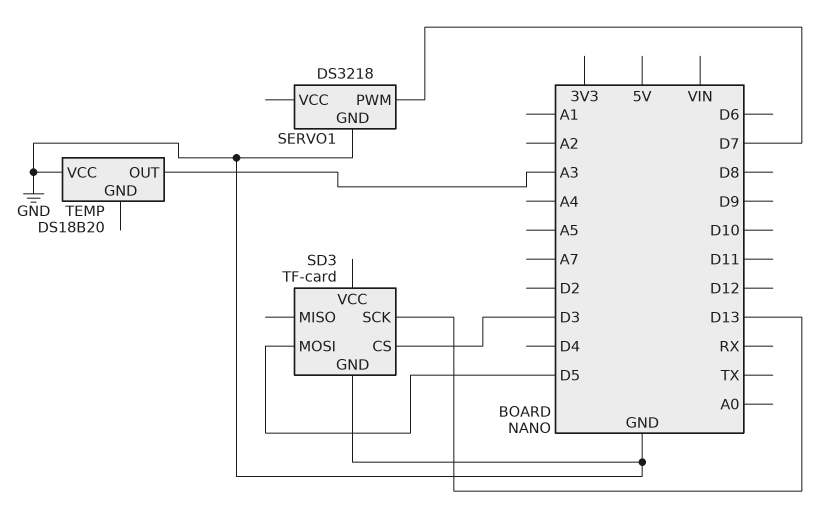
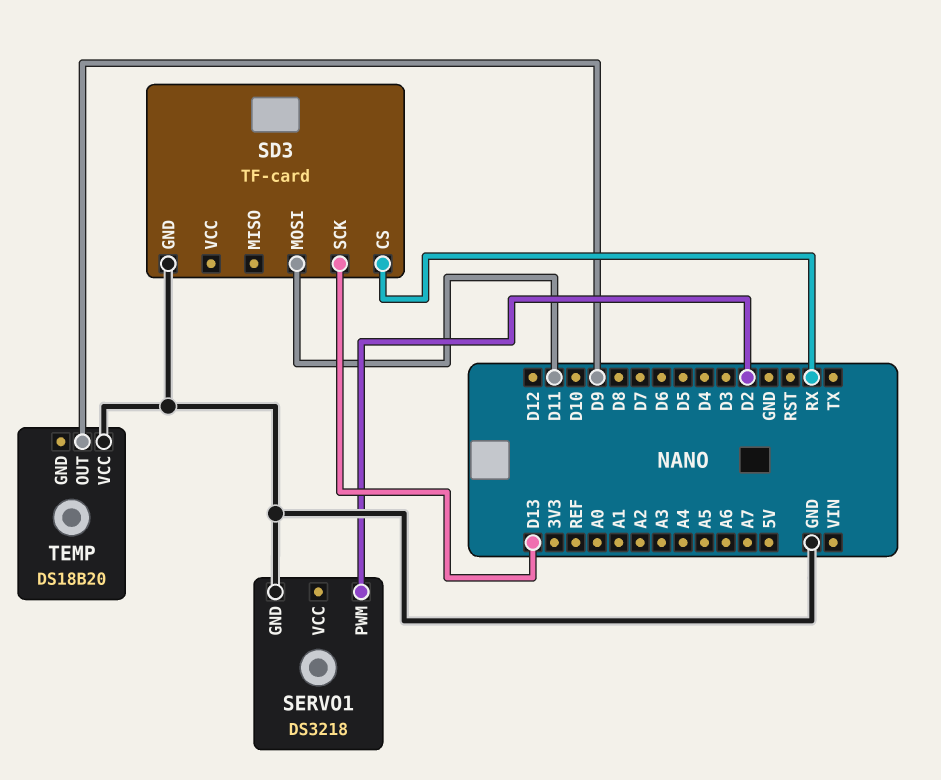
SD3 pin CS: D3 -> RX
SD3 pin MOSI: D5 -> D11
SERVO1 pin PWM: D7 -> D2
TEMP pin OUT: A3 -> D9

